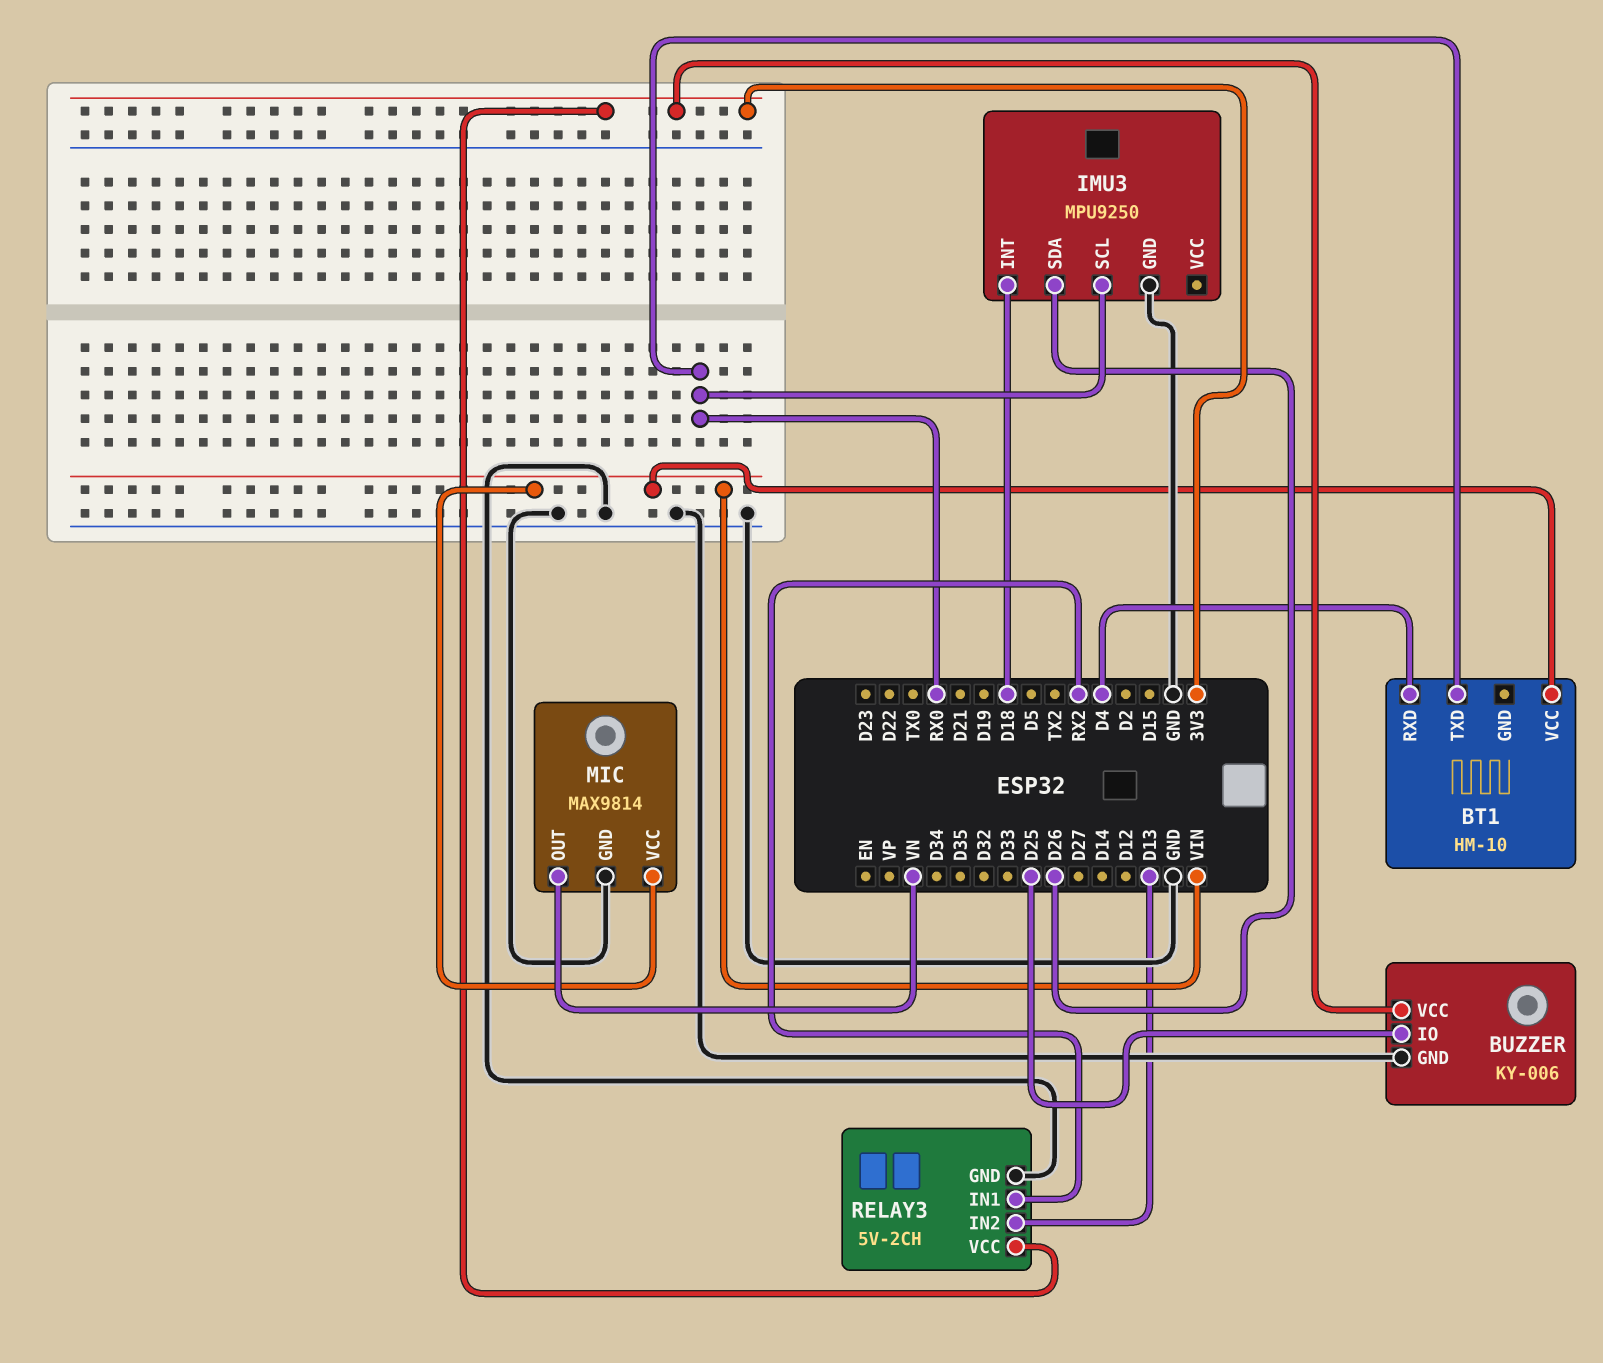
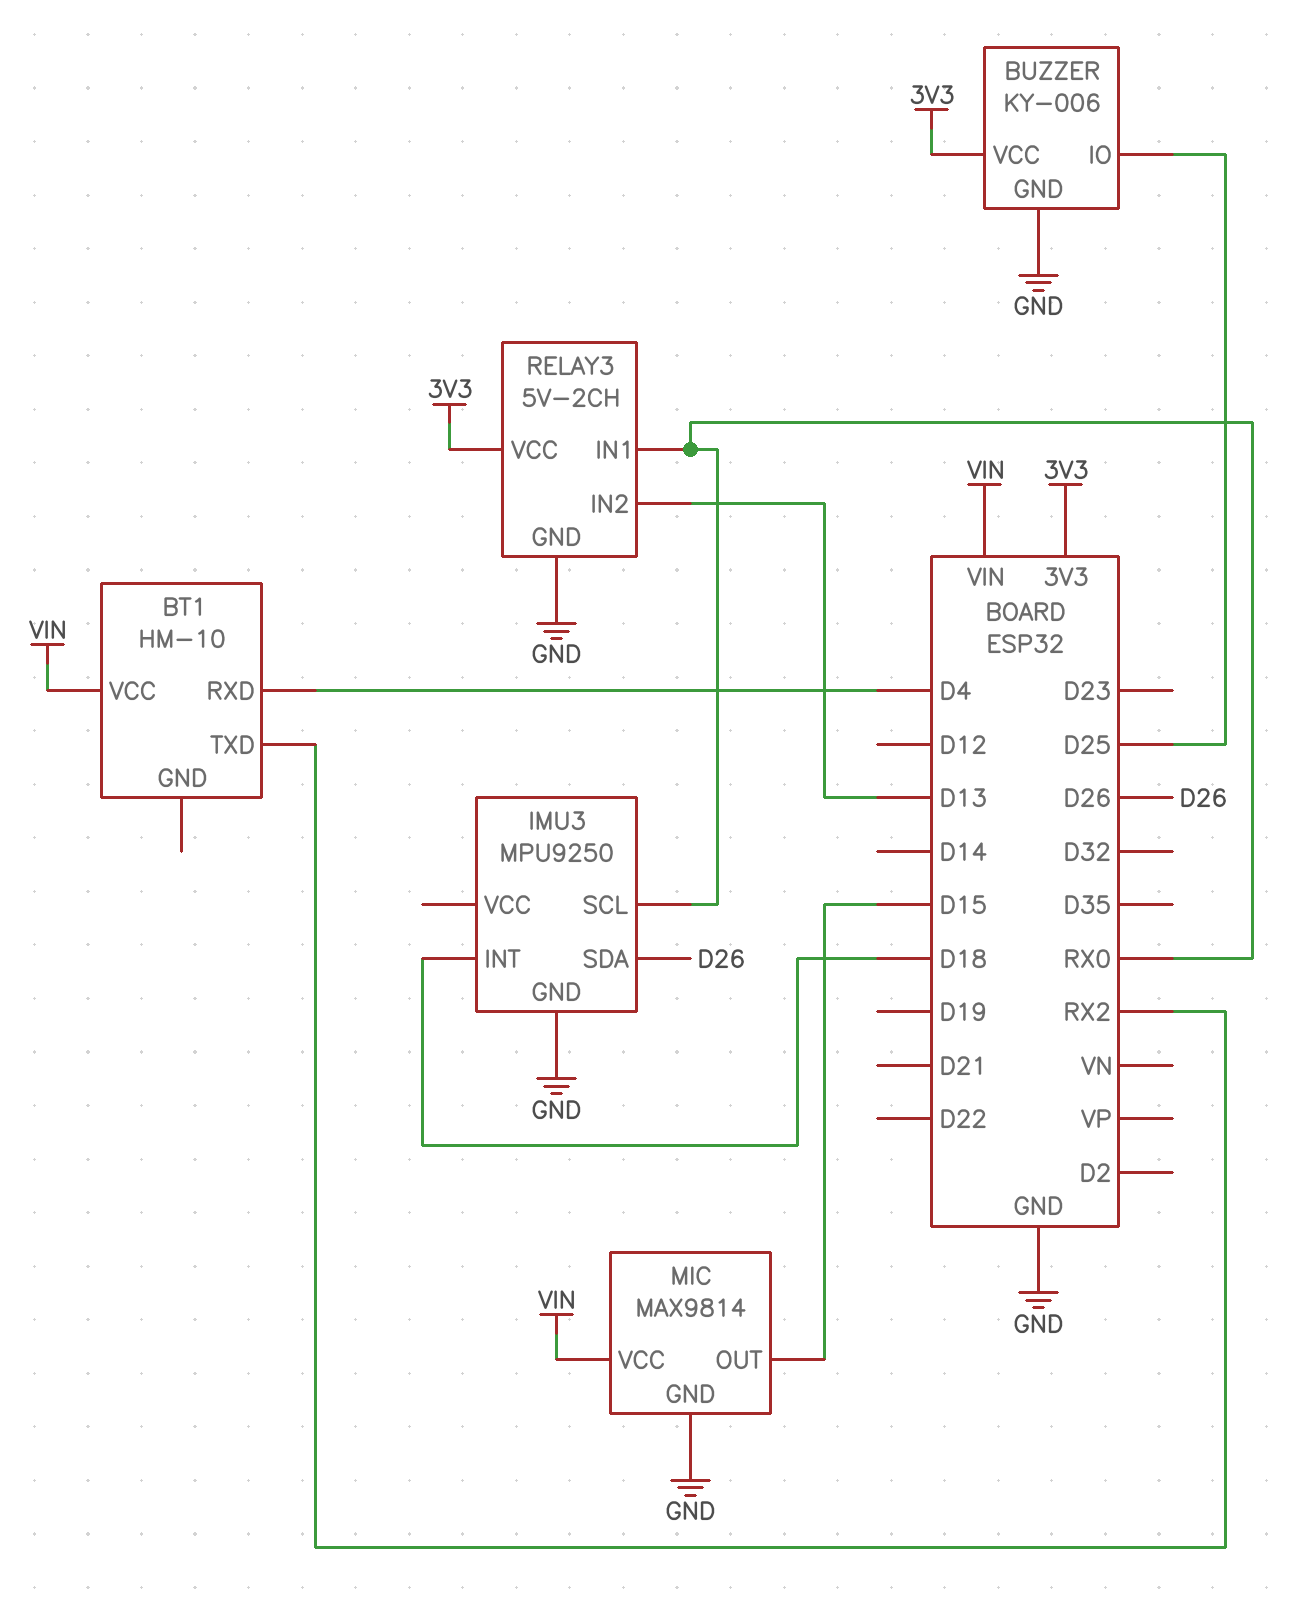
BT1 pin TXD: RX0 -> RX2
MIC pin OUT: VN -> D15
RELAY3 pin IN1: RX2 -> RX0

